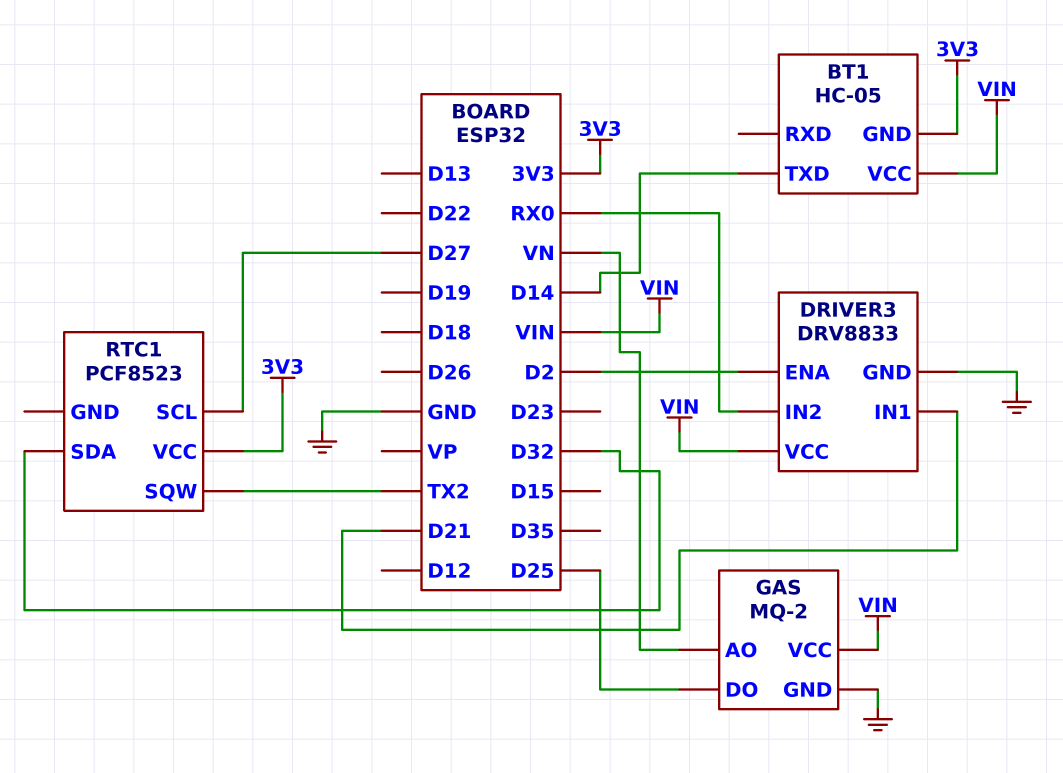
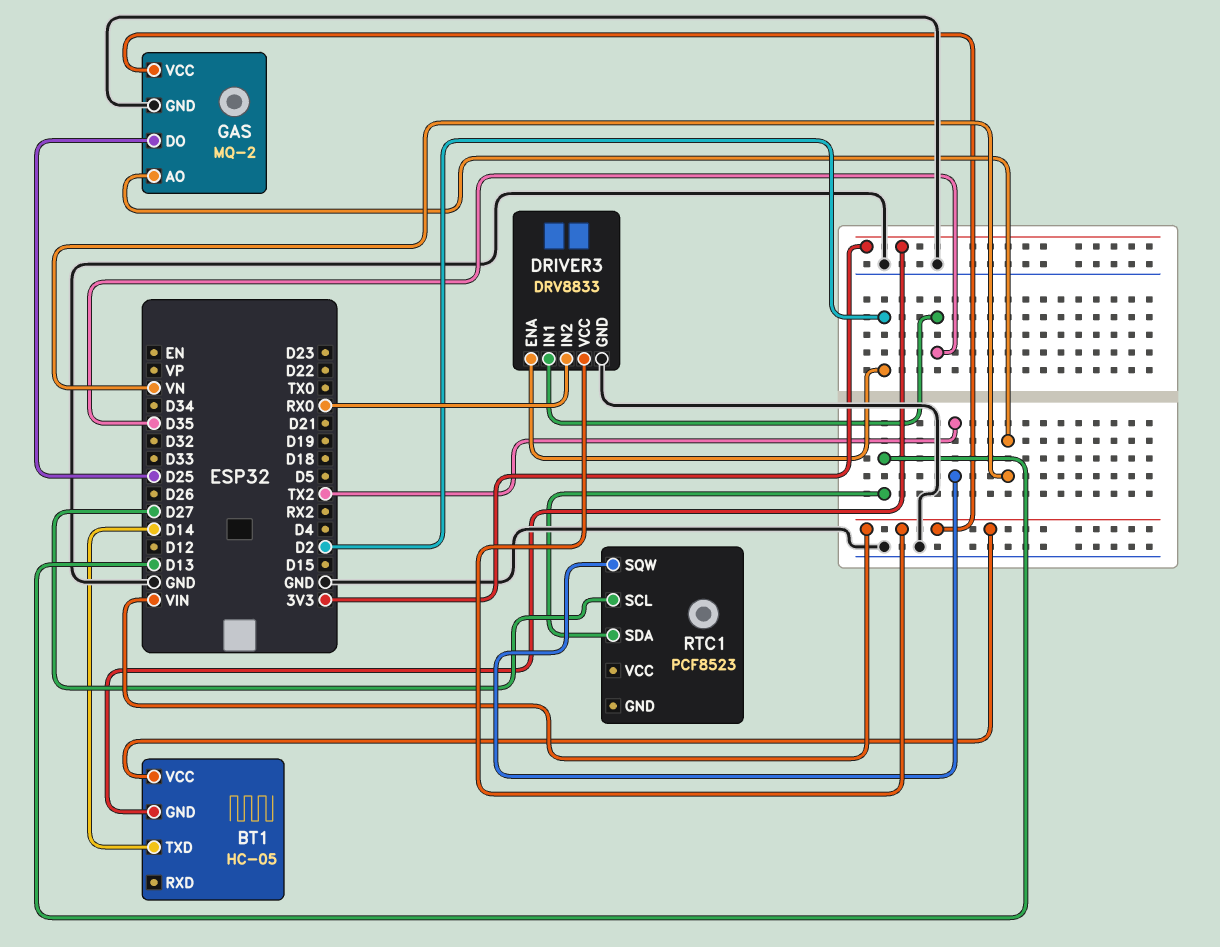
DRIVER3 pin IN1: D21 -> D35
RTC1 pin SDA: D32 -> D13
RTC1 pin VCC: 3V3 -> none

